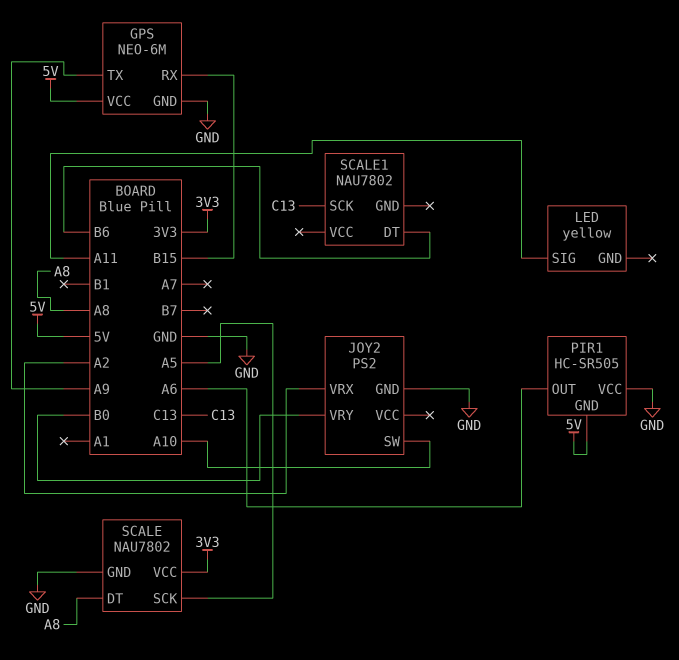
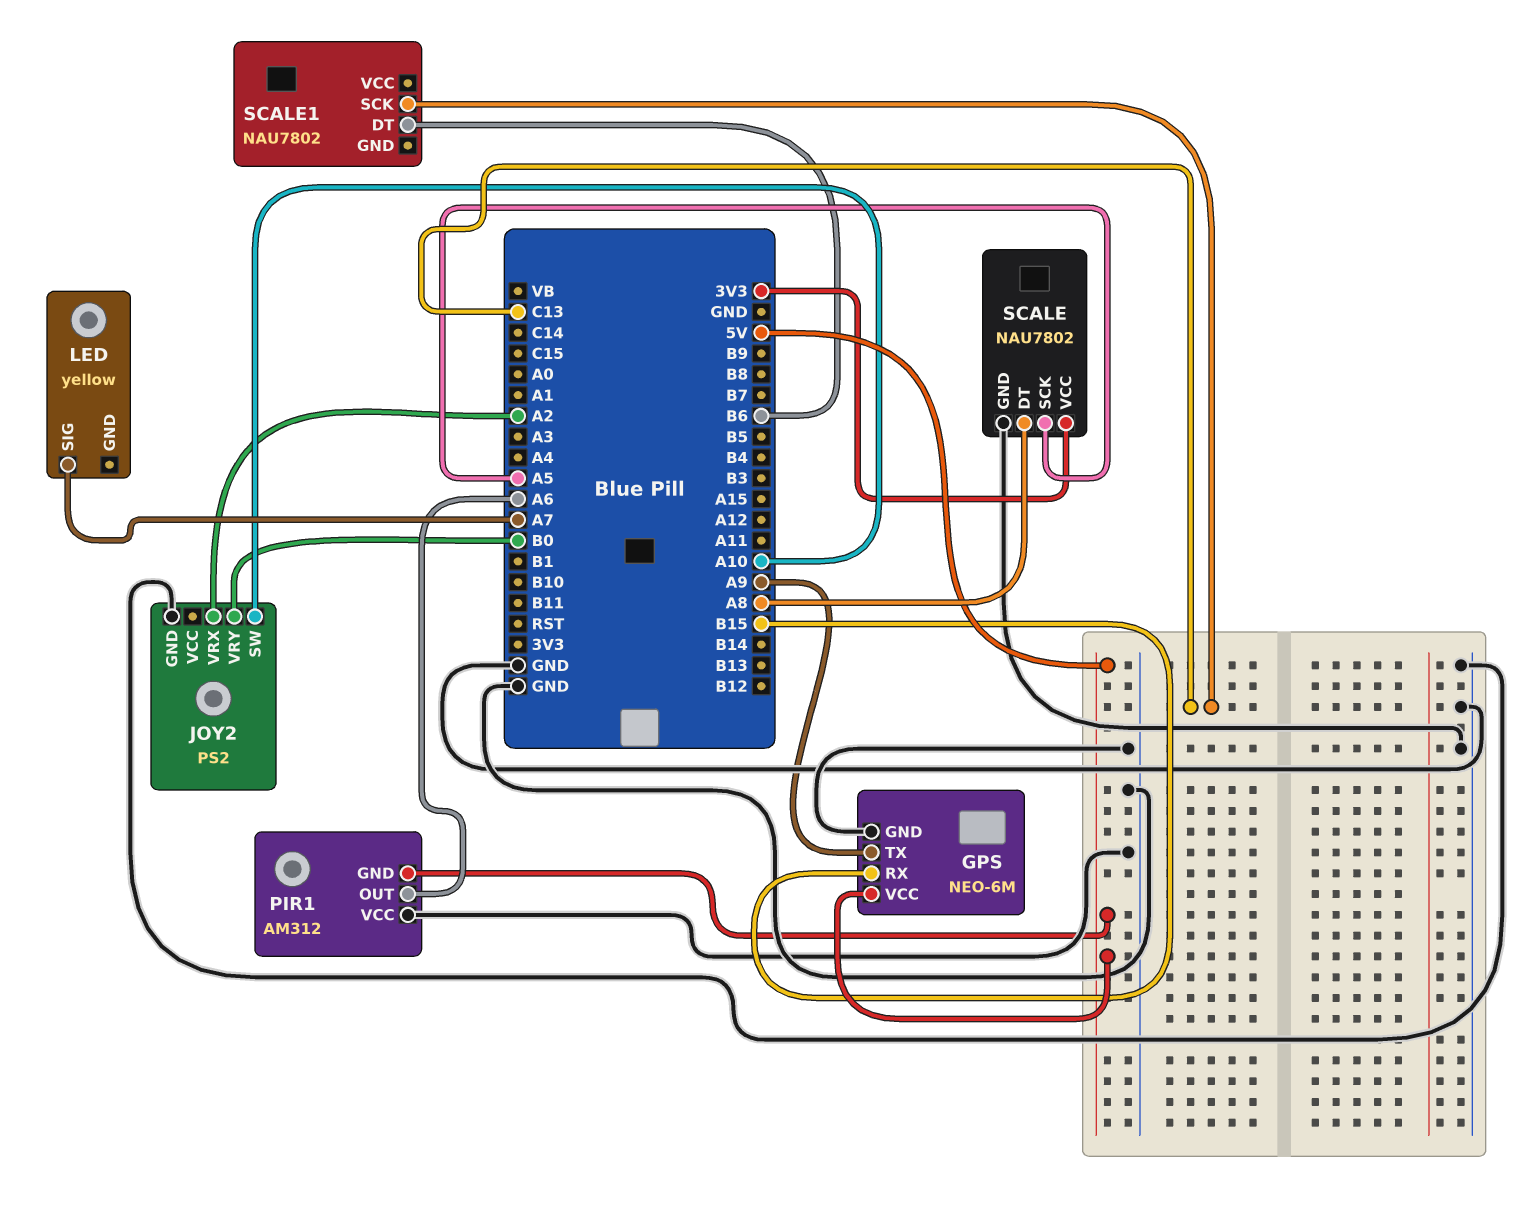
LED pin SIG: A11 -> A7
PIR1: HC-SR505 -> AM312

